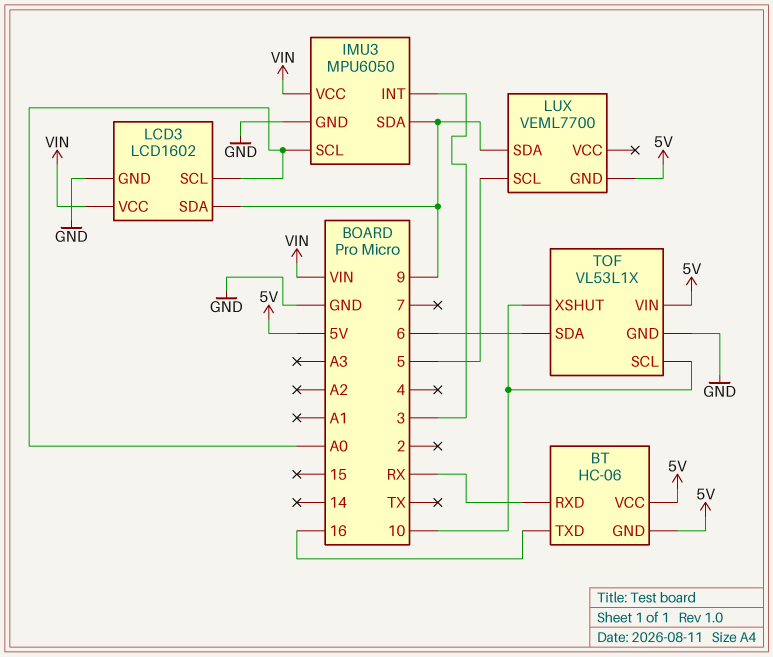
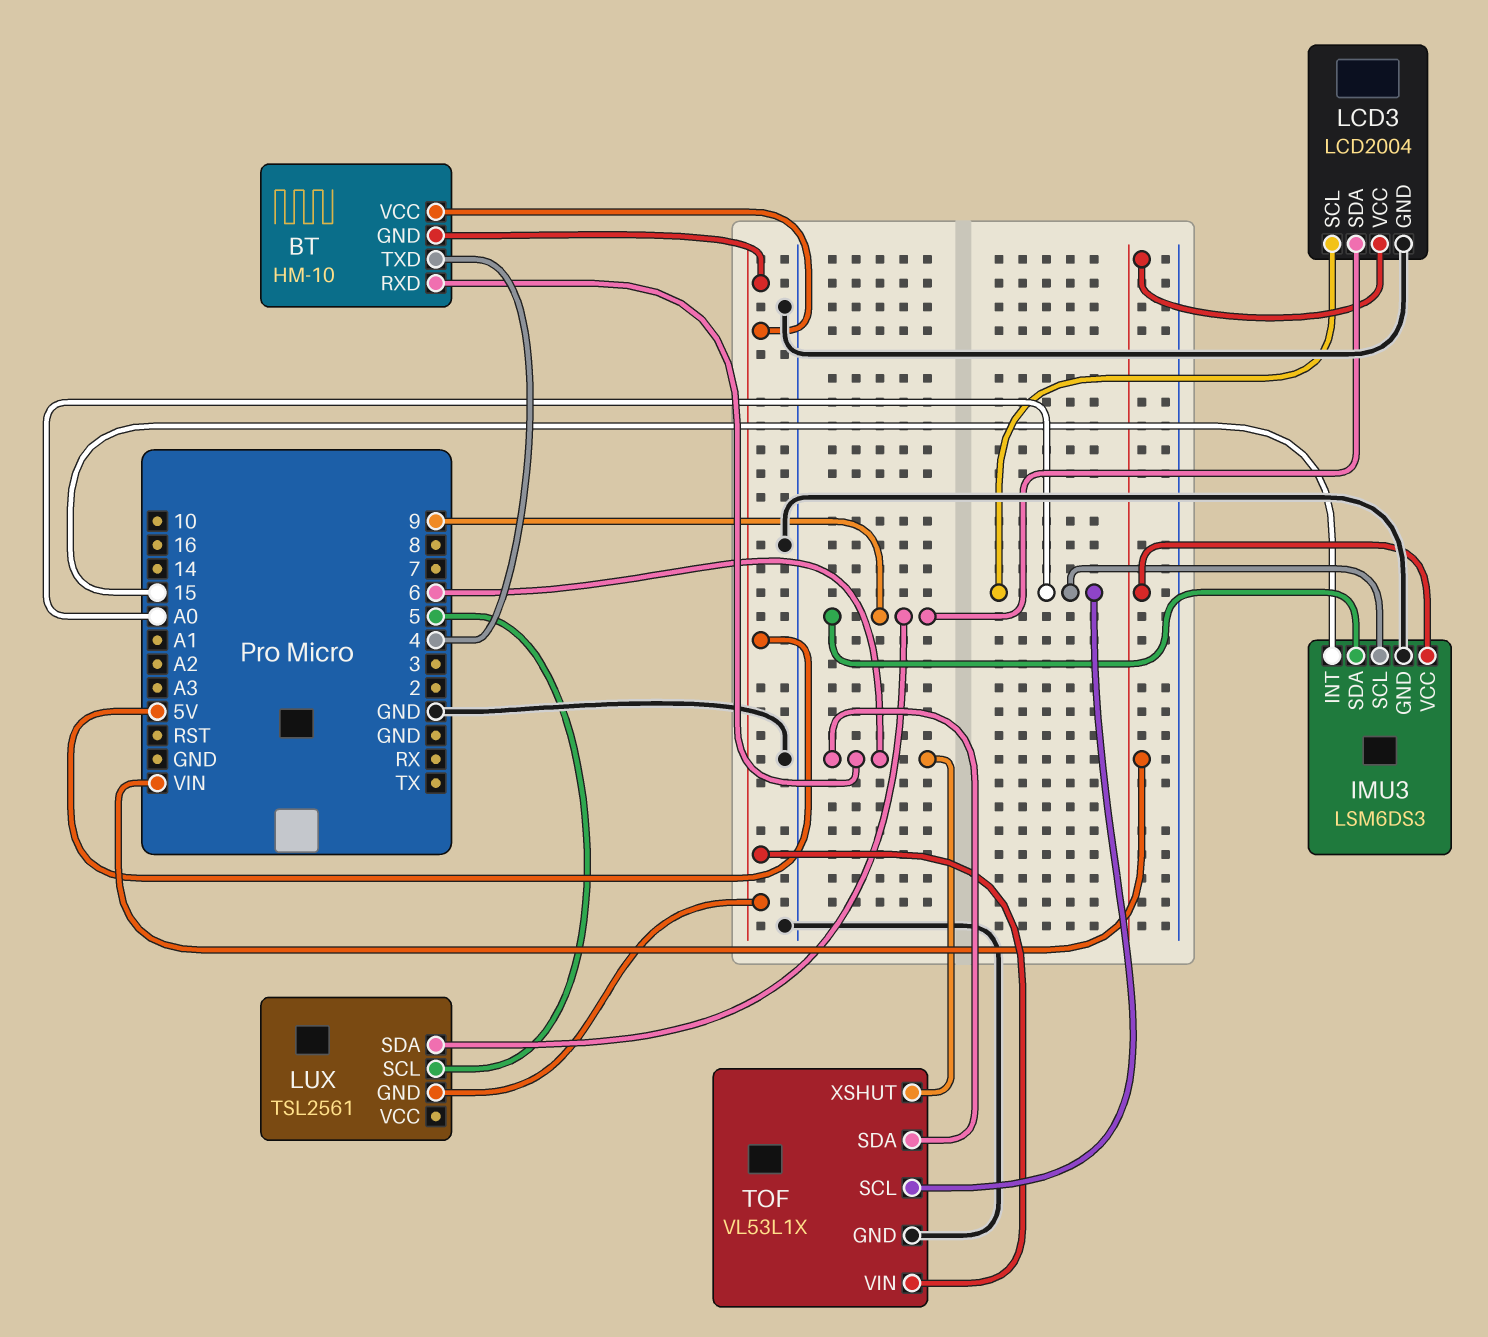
BT: HC-06 -> HM-10
BT pin RXD: RX -> 6
BT pin TXD: 16 -> 4
IMU3: MPU6050 -> LSM6DS3
IMU3 pin INT: 3 -> 15
LCD3: LCD1602 -> LCD2004
LUX: VEML7700 -> TSL2561
TOF pin SCL: 10 -> A0
TOF pin XSHUT: 10 -> 6

